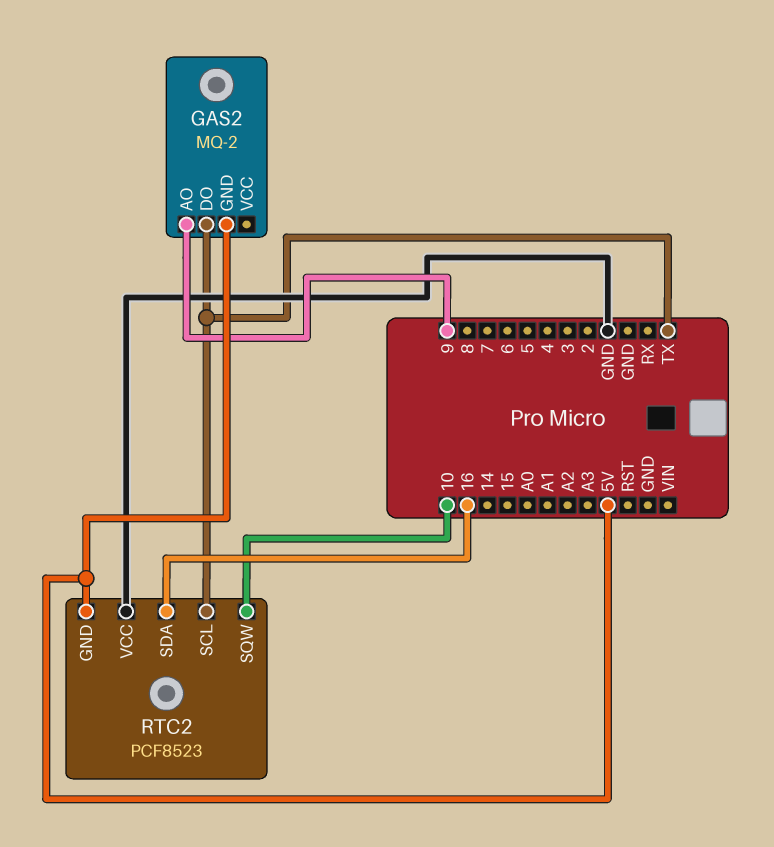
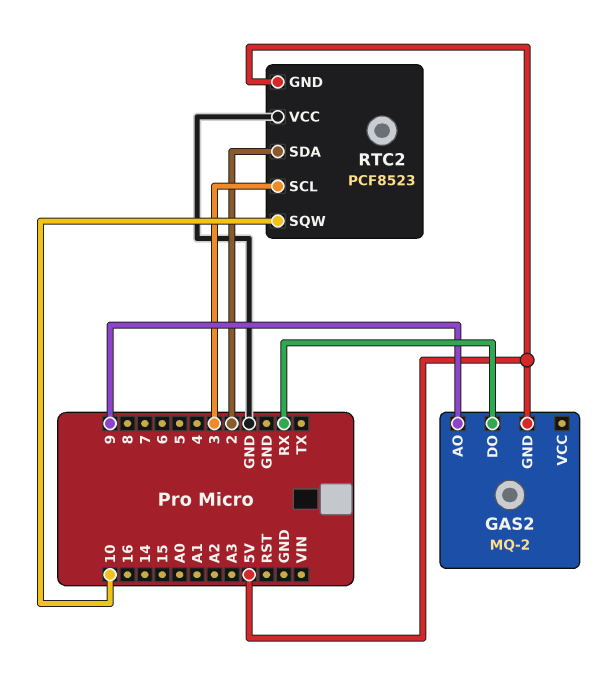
GAS2 pin DO: TX -> RX
RTC2 pin SCL: TX -> 3
RTC2 pin SDA: 16 -> 2

